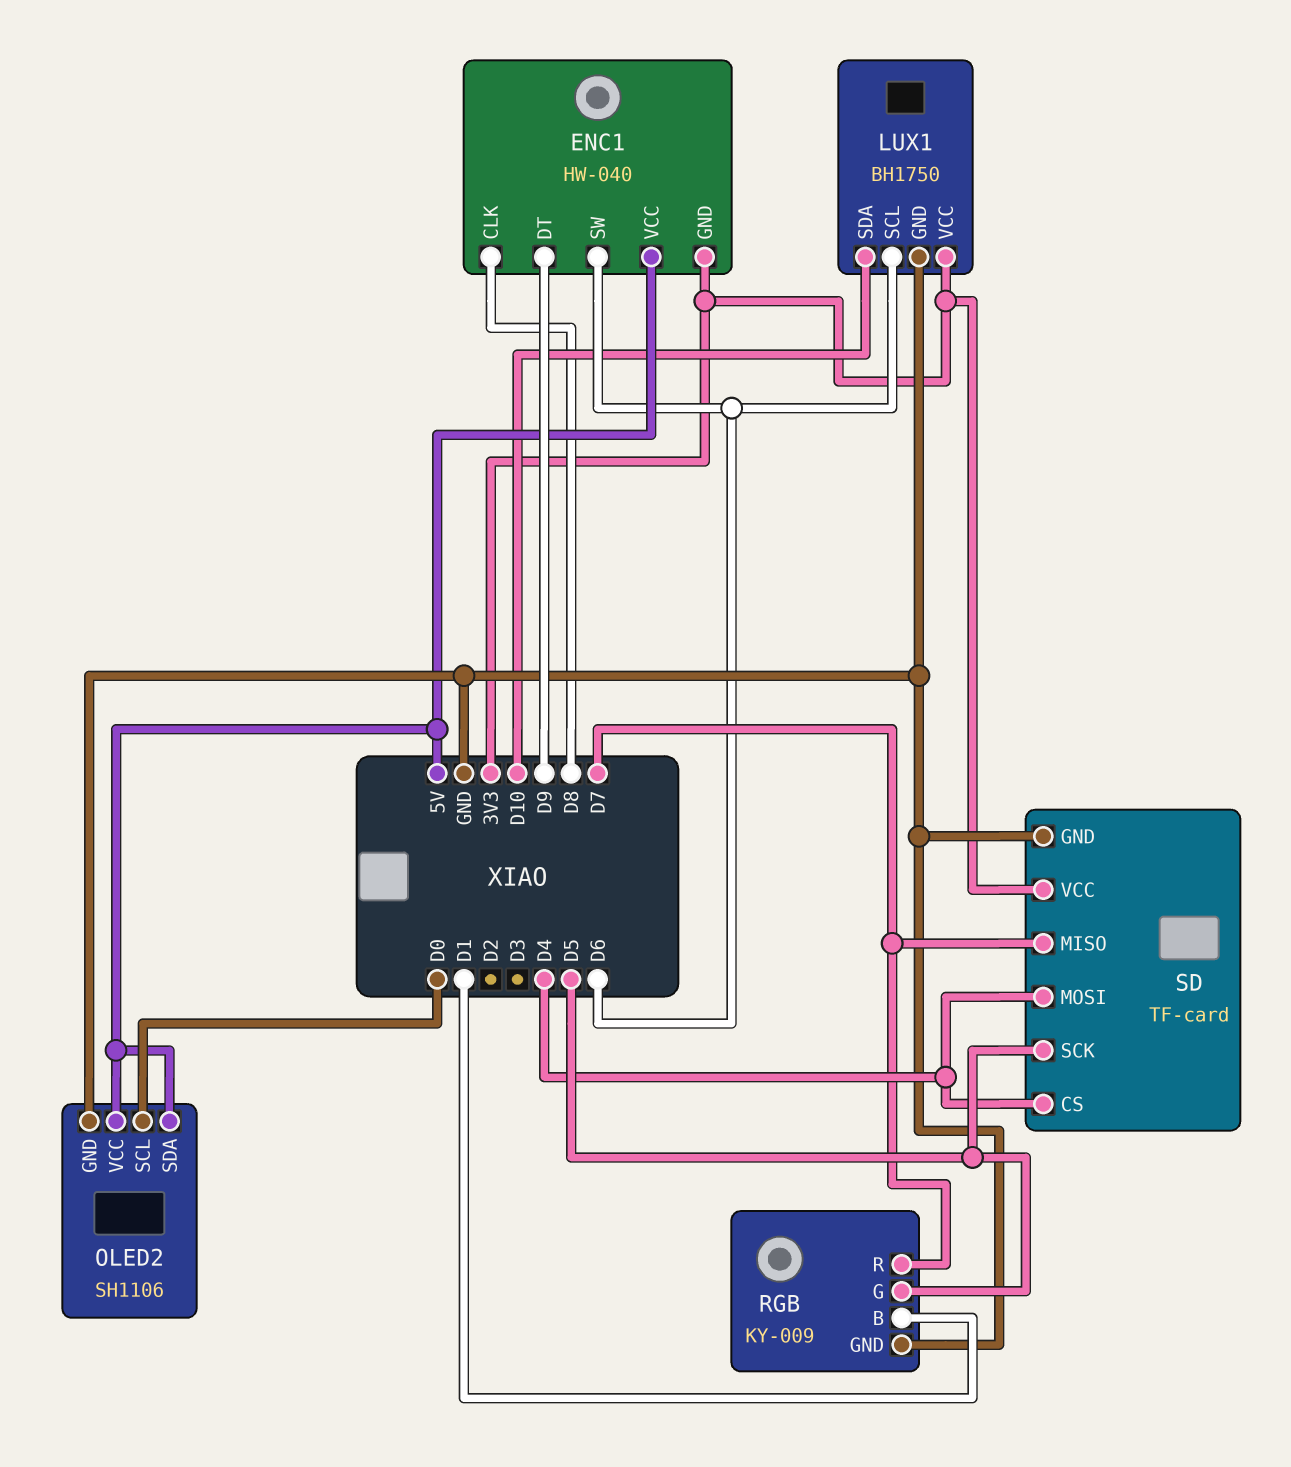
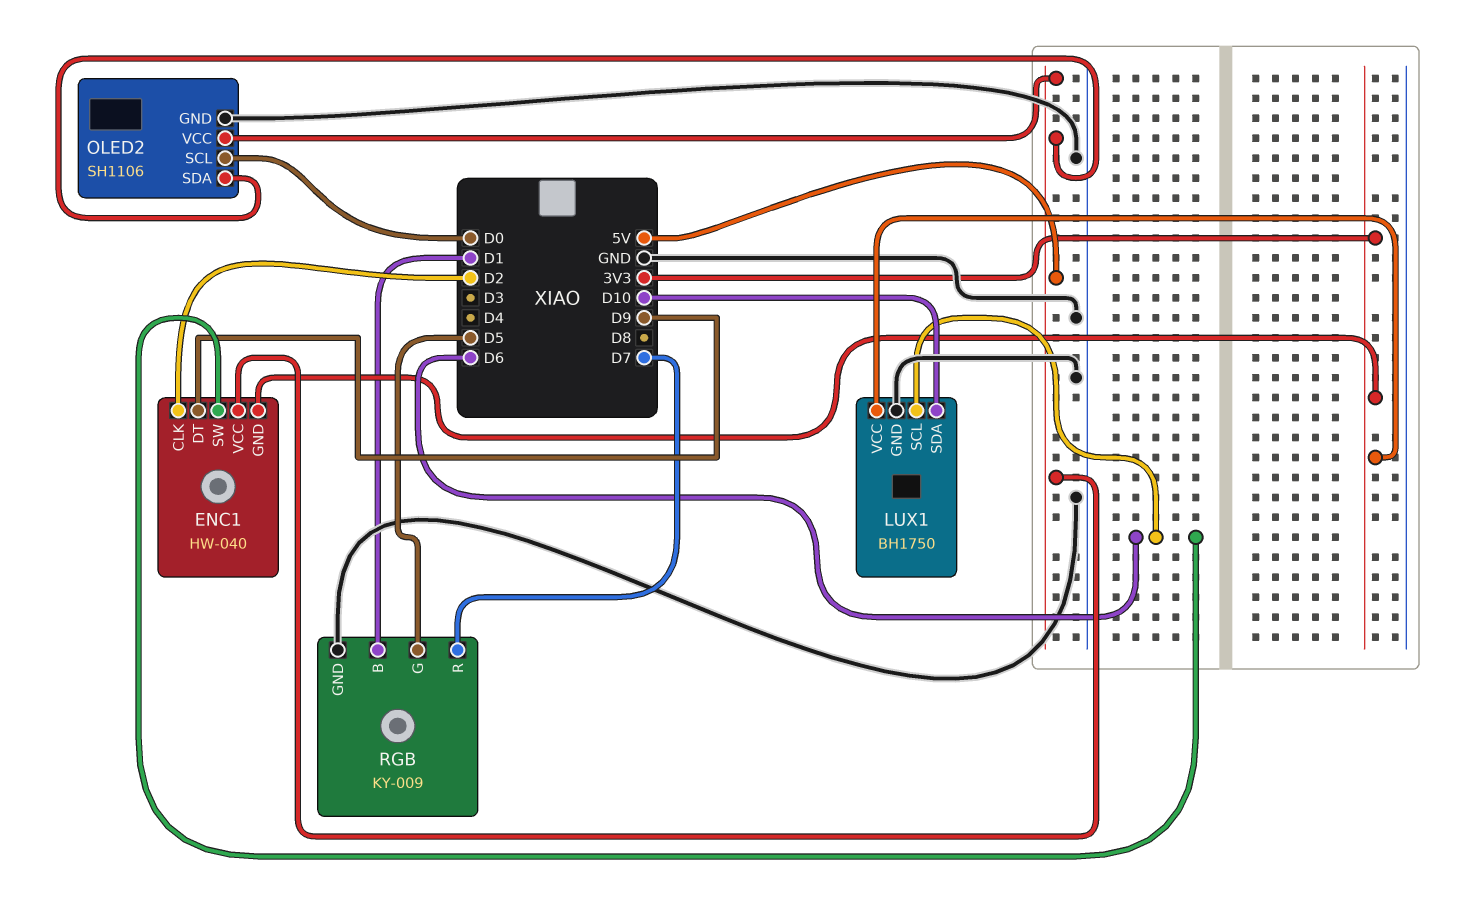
ENC1 pin CLK: D8 -> D2
SD: TF-card -> none
SD pin CS: D4 -> none
SD pin GND: GND -> none
SD pin MISO: D7 -> none
SD pin MOSI: D4 -> none
SD pin SCK: D5 -> none
SD pin VCC: 3V3 -> none

